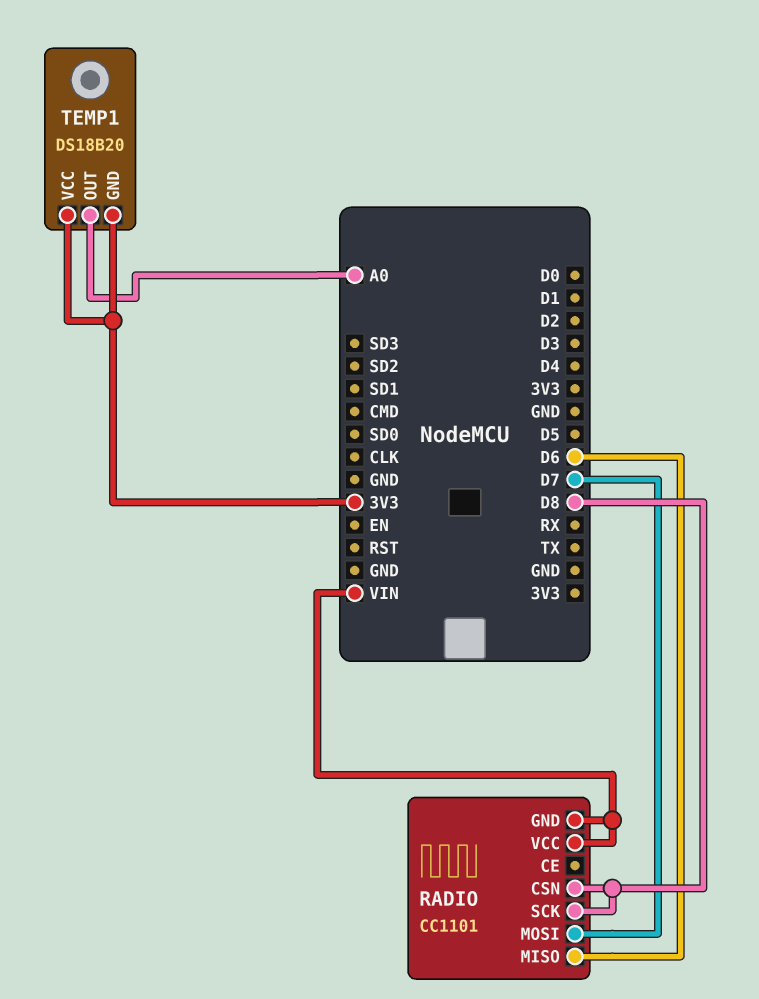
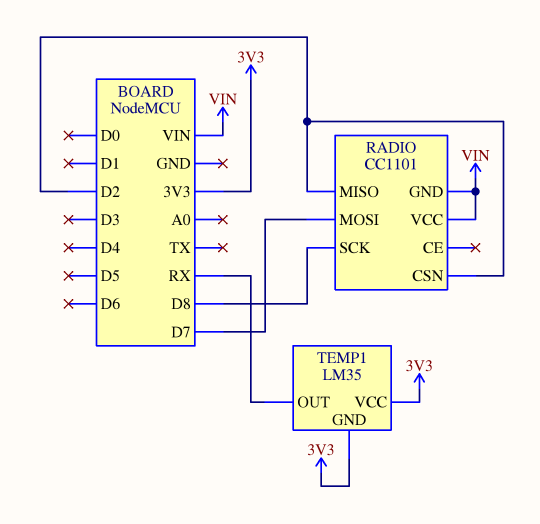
RADIO pin CSN: D8 -> D2
RADIO pin MISO: D6 -> D2
TEMP1: DS18B20 -> LM35
TEMP1 pin OUT: A0 -> RX

